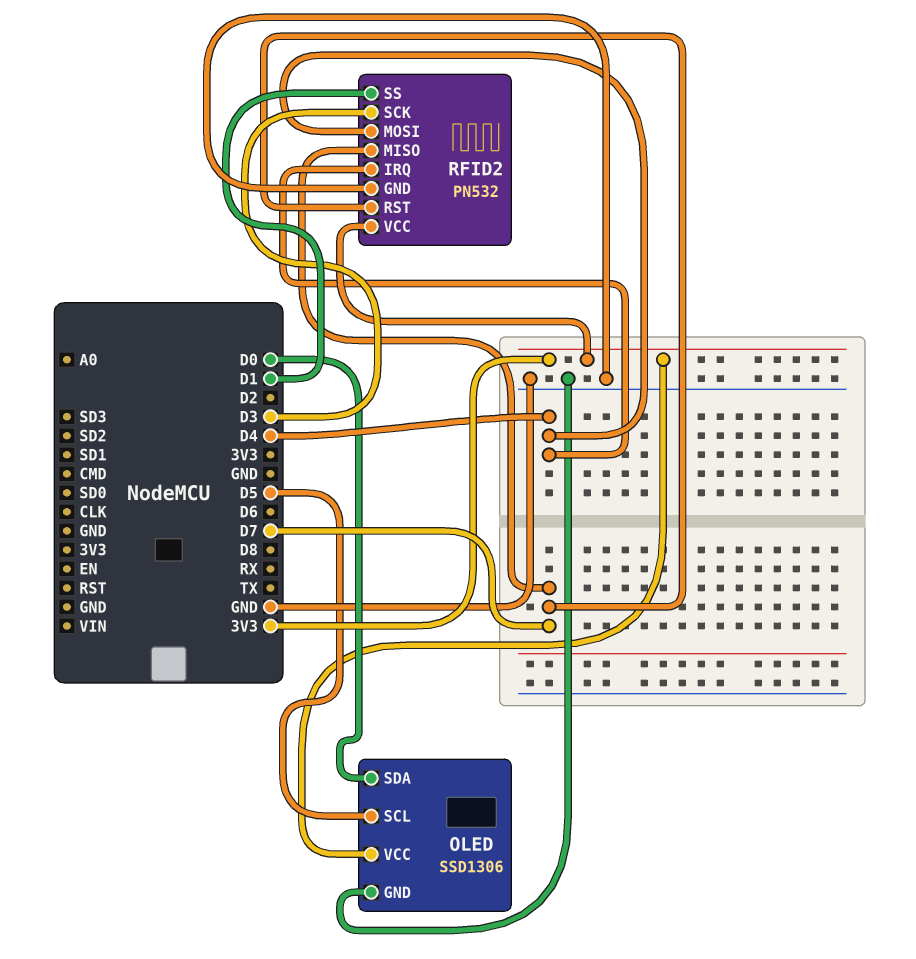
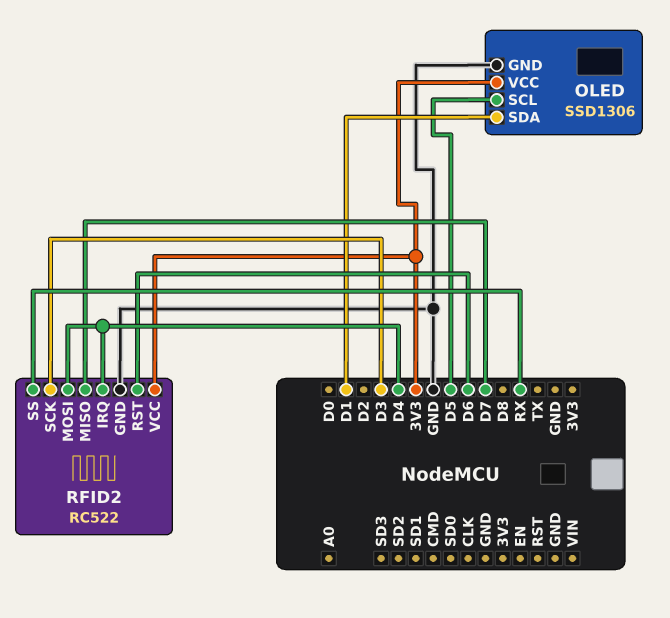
OLED pin SDA: D0 -> D1
RFID2: PN532 -> RC522
RFID2 pin RST: D7 -> D6
RFID2 pin SS: D1 -> RX

